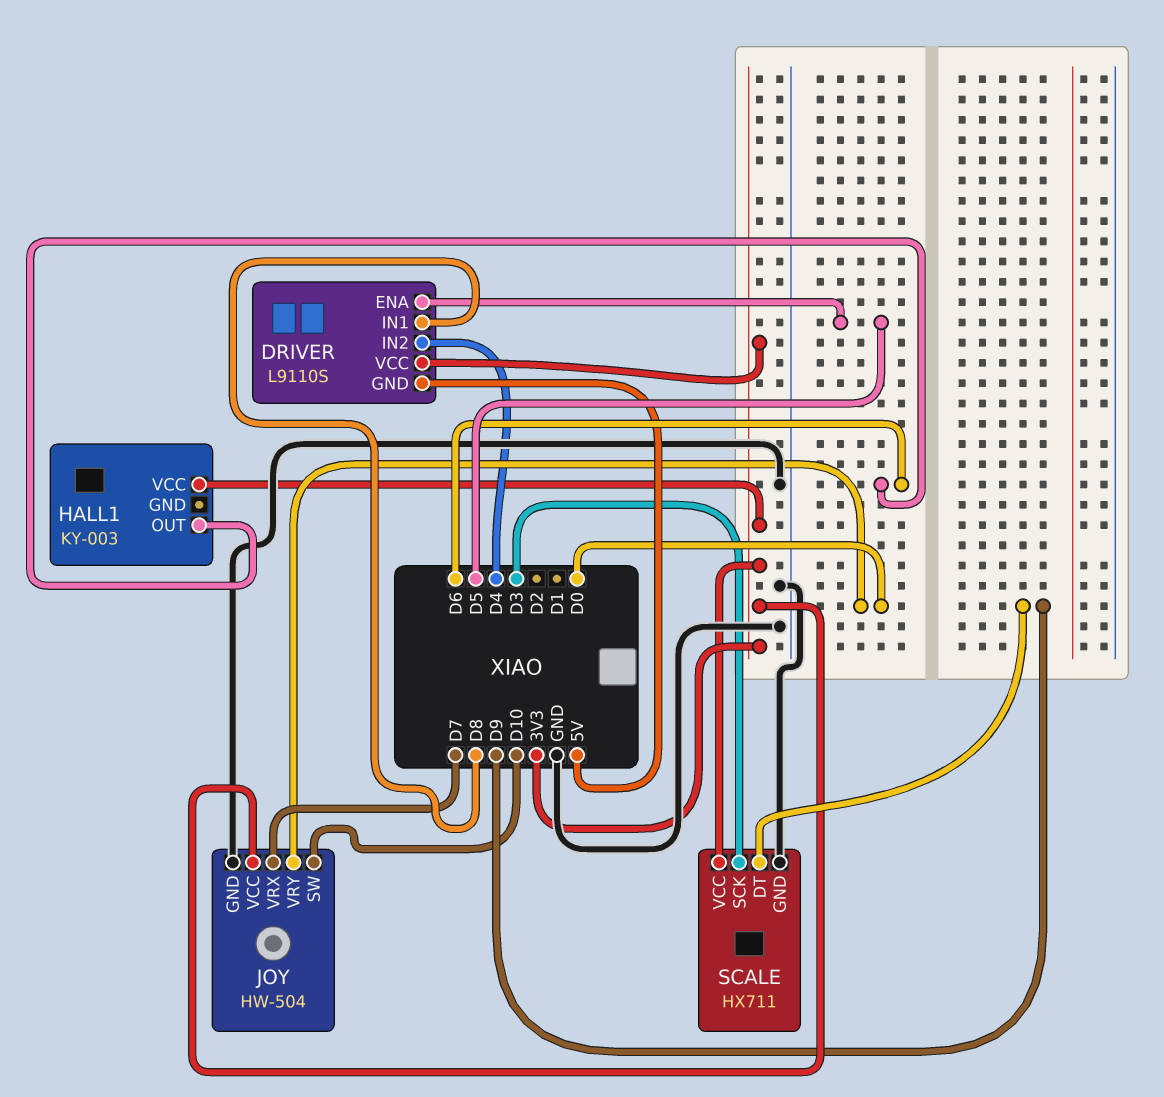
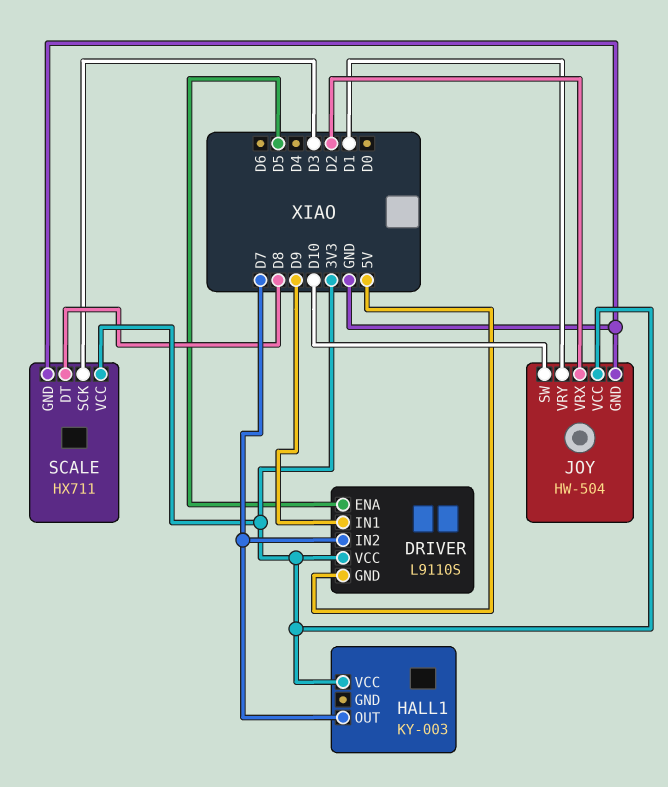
DRIVER pin IN1: D8 -> D9
DRIVER pin IN2: D4 -> D7
HALL1 pin OUT: D6 -> D7
JOY pin VRX: D7 -> D2
JOY pin VRY: D0 -> D1
SCALE pin DT: D9 -> D8

